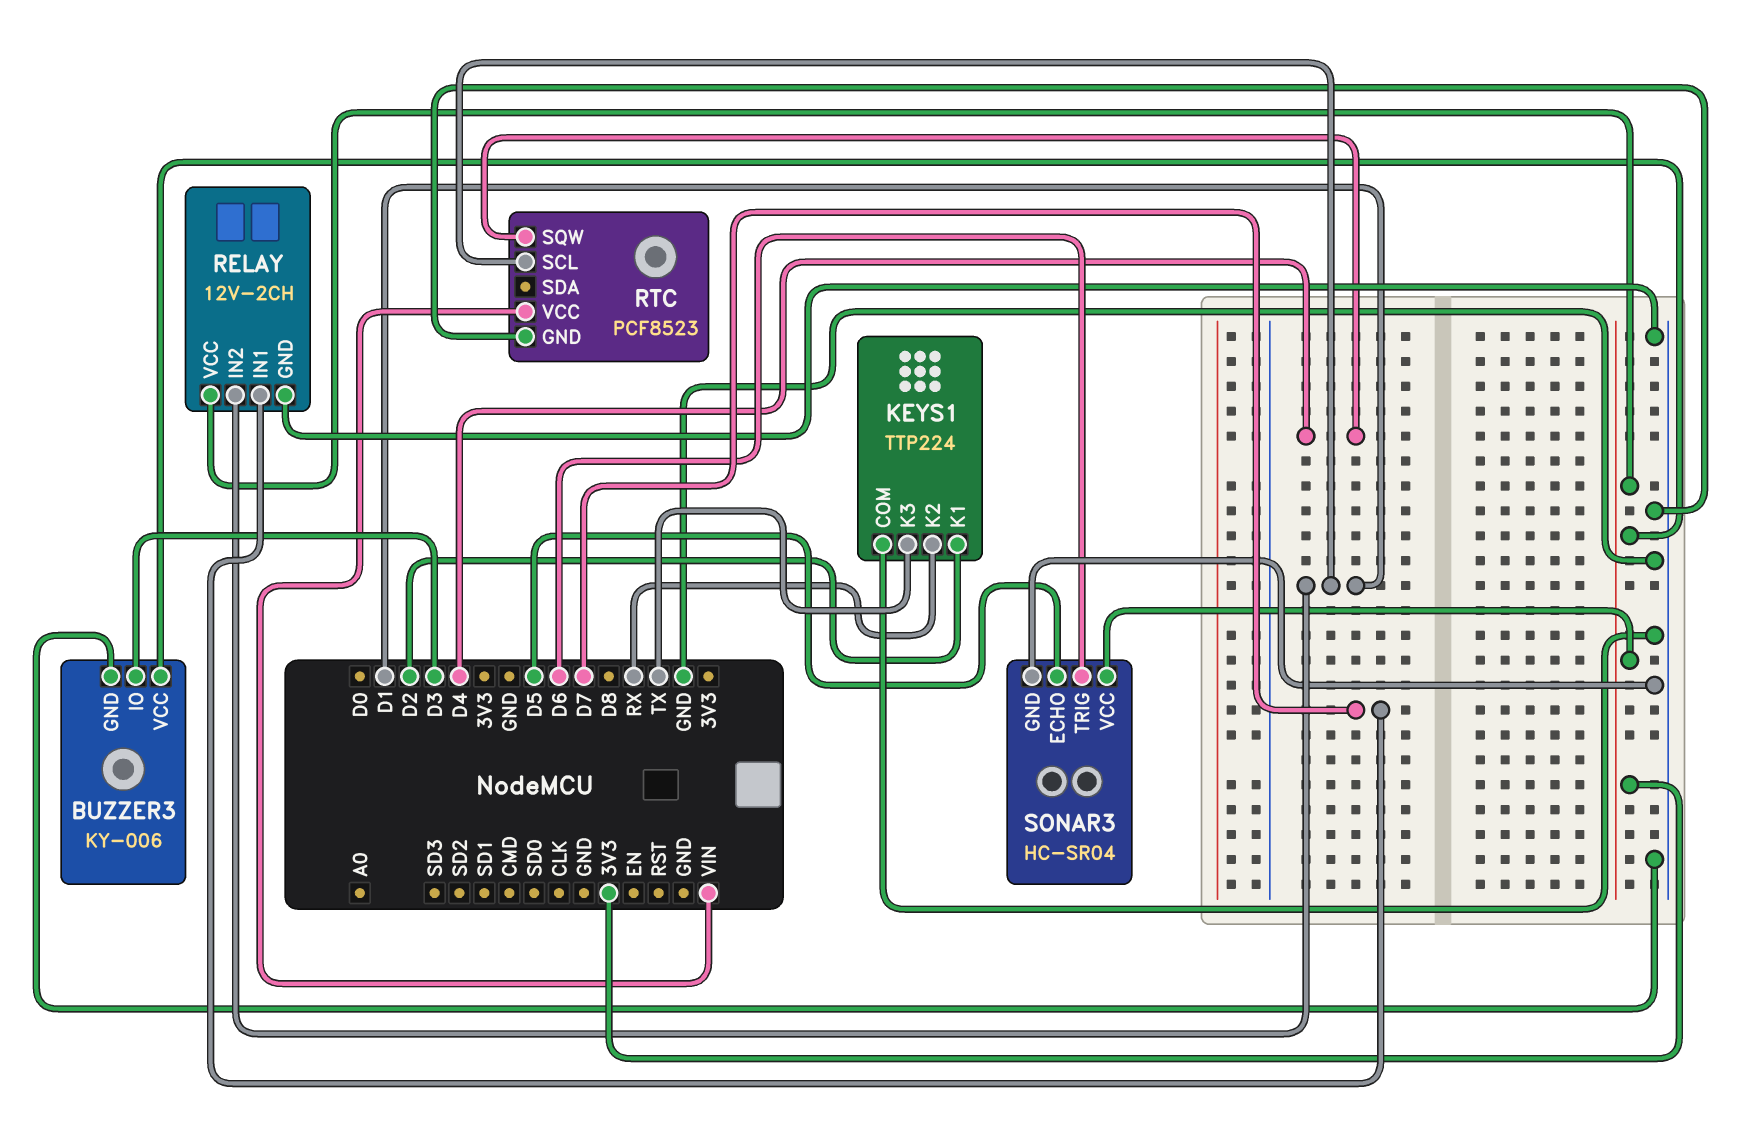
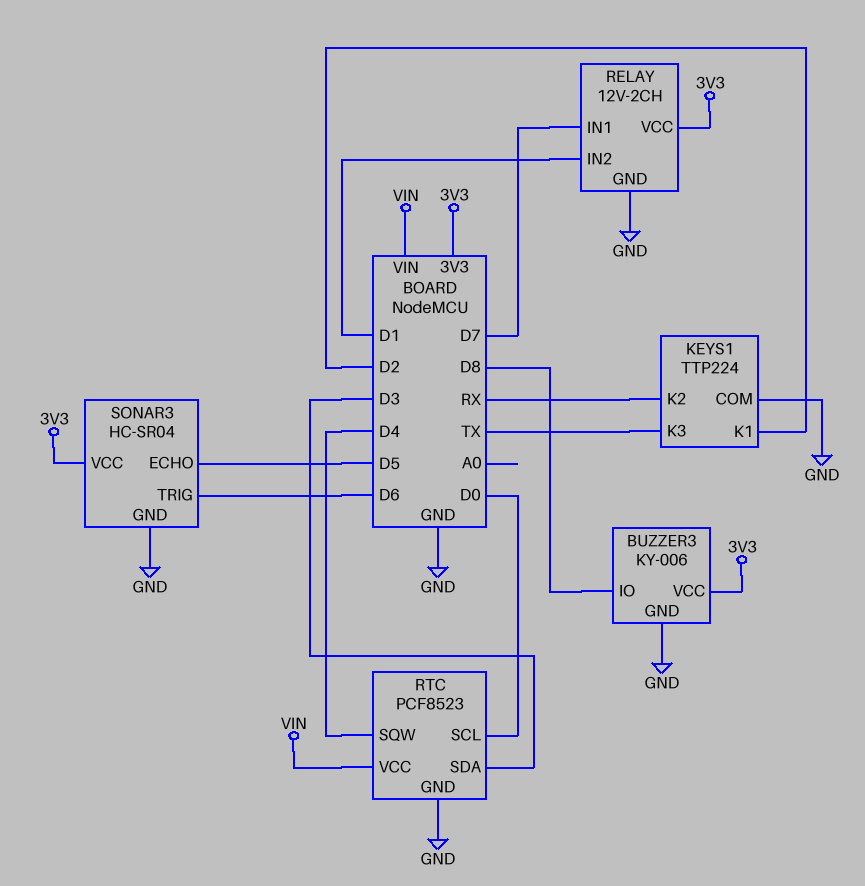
BUZZER3 pin IO: D3 -> D8
RTC pin SCL: D1 -> D0
RTC pin SDA: none -> D3

